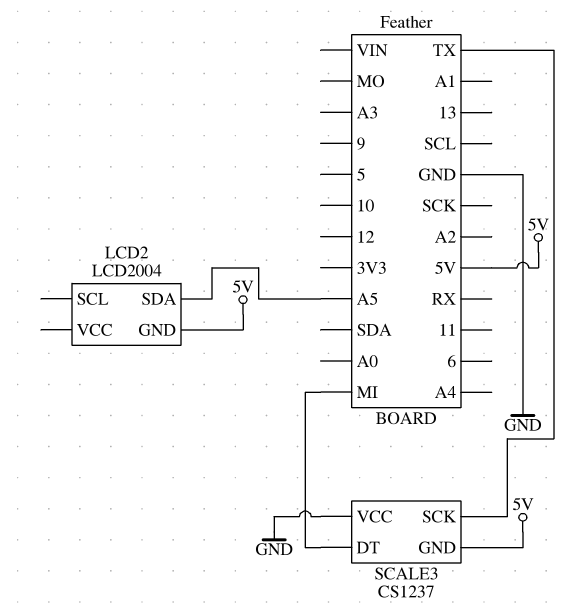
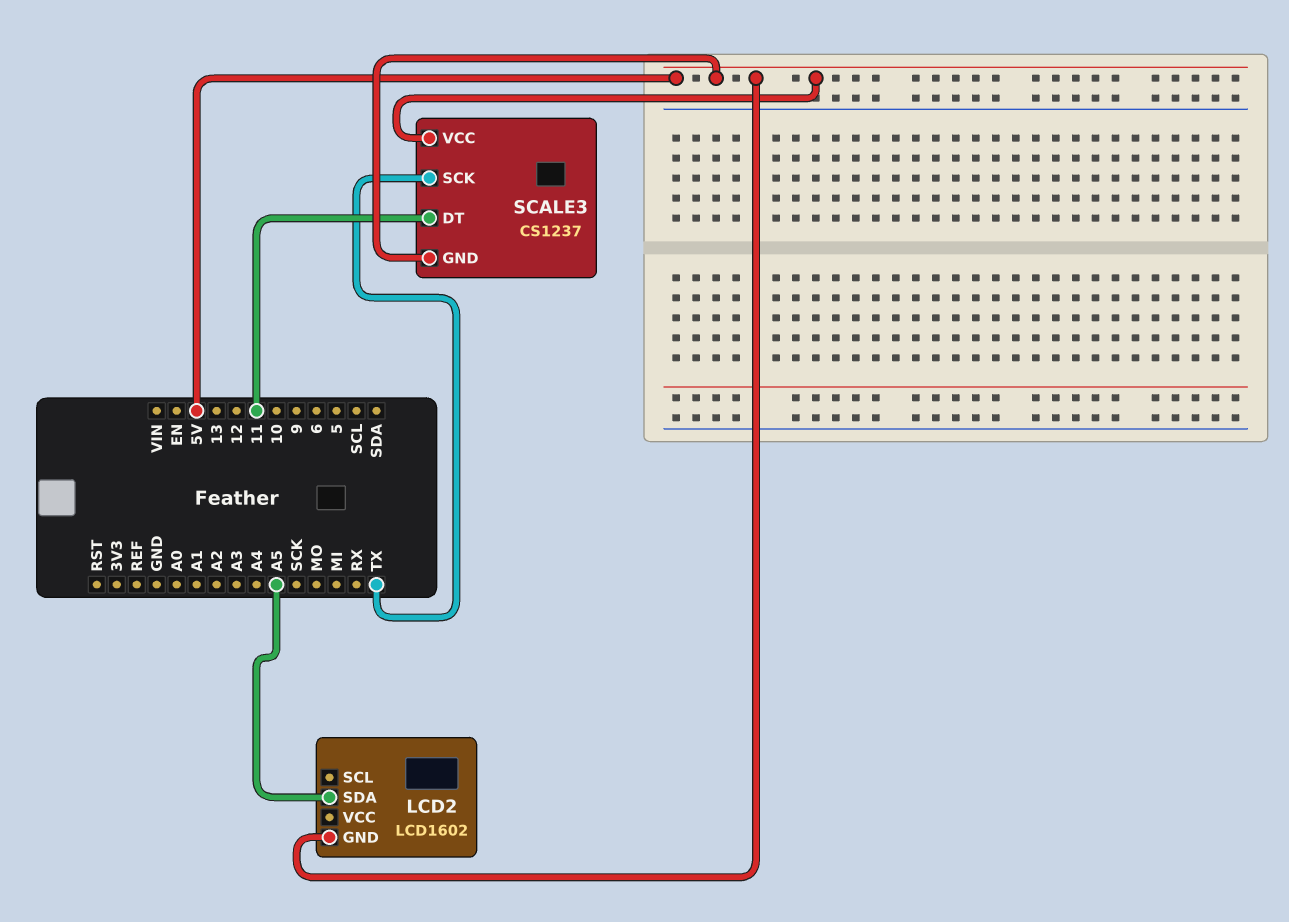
LCD2: LCD2004 -> LCD1602
SCALE3 pin DT: MI -> 11
SCALE3 pin VCC: GND -> 5V

